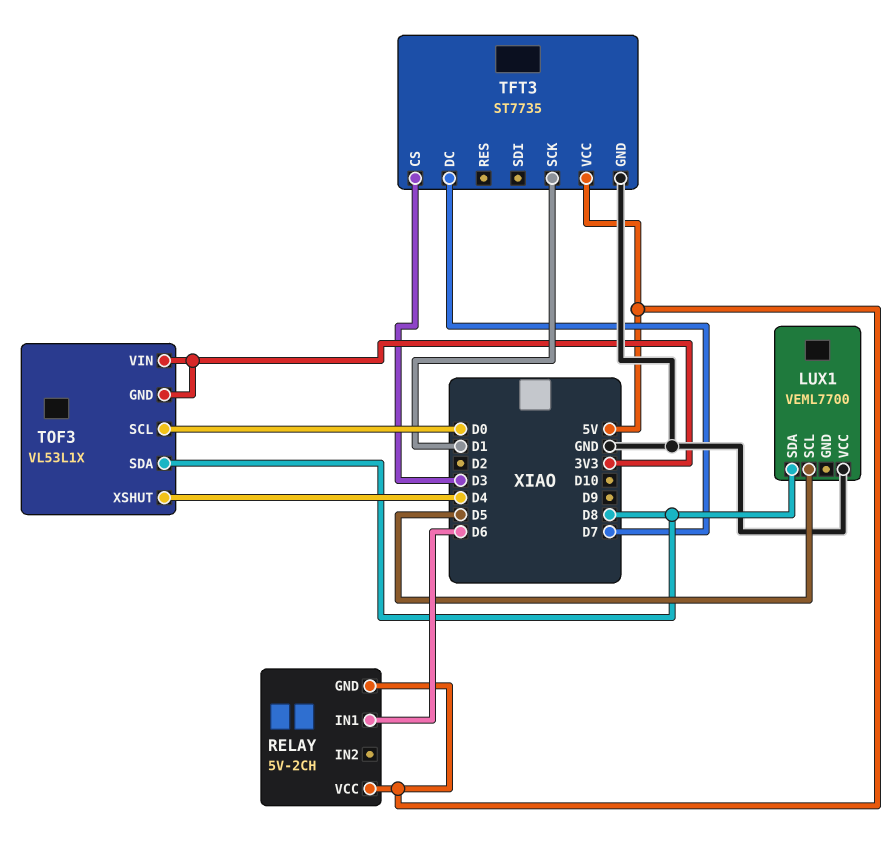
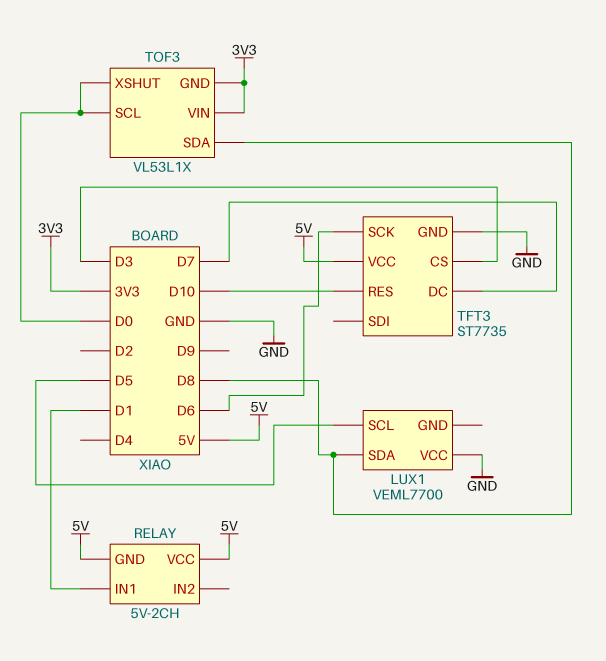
RELAY pin IN1: D6 -> D1
TFT3 pin RES: none -> D10
TFT3 pin SCK: D1 -> D6
TOF3 pin XSHUT: D4 -> D0

